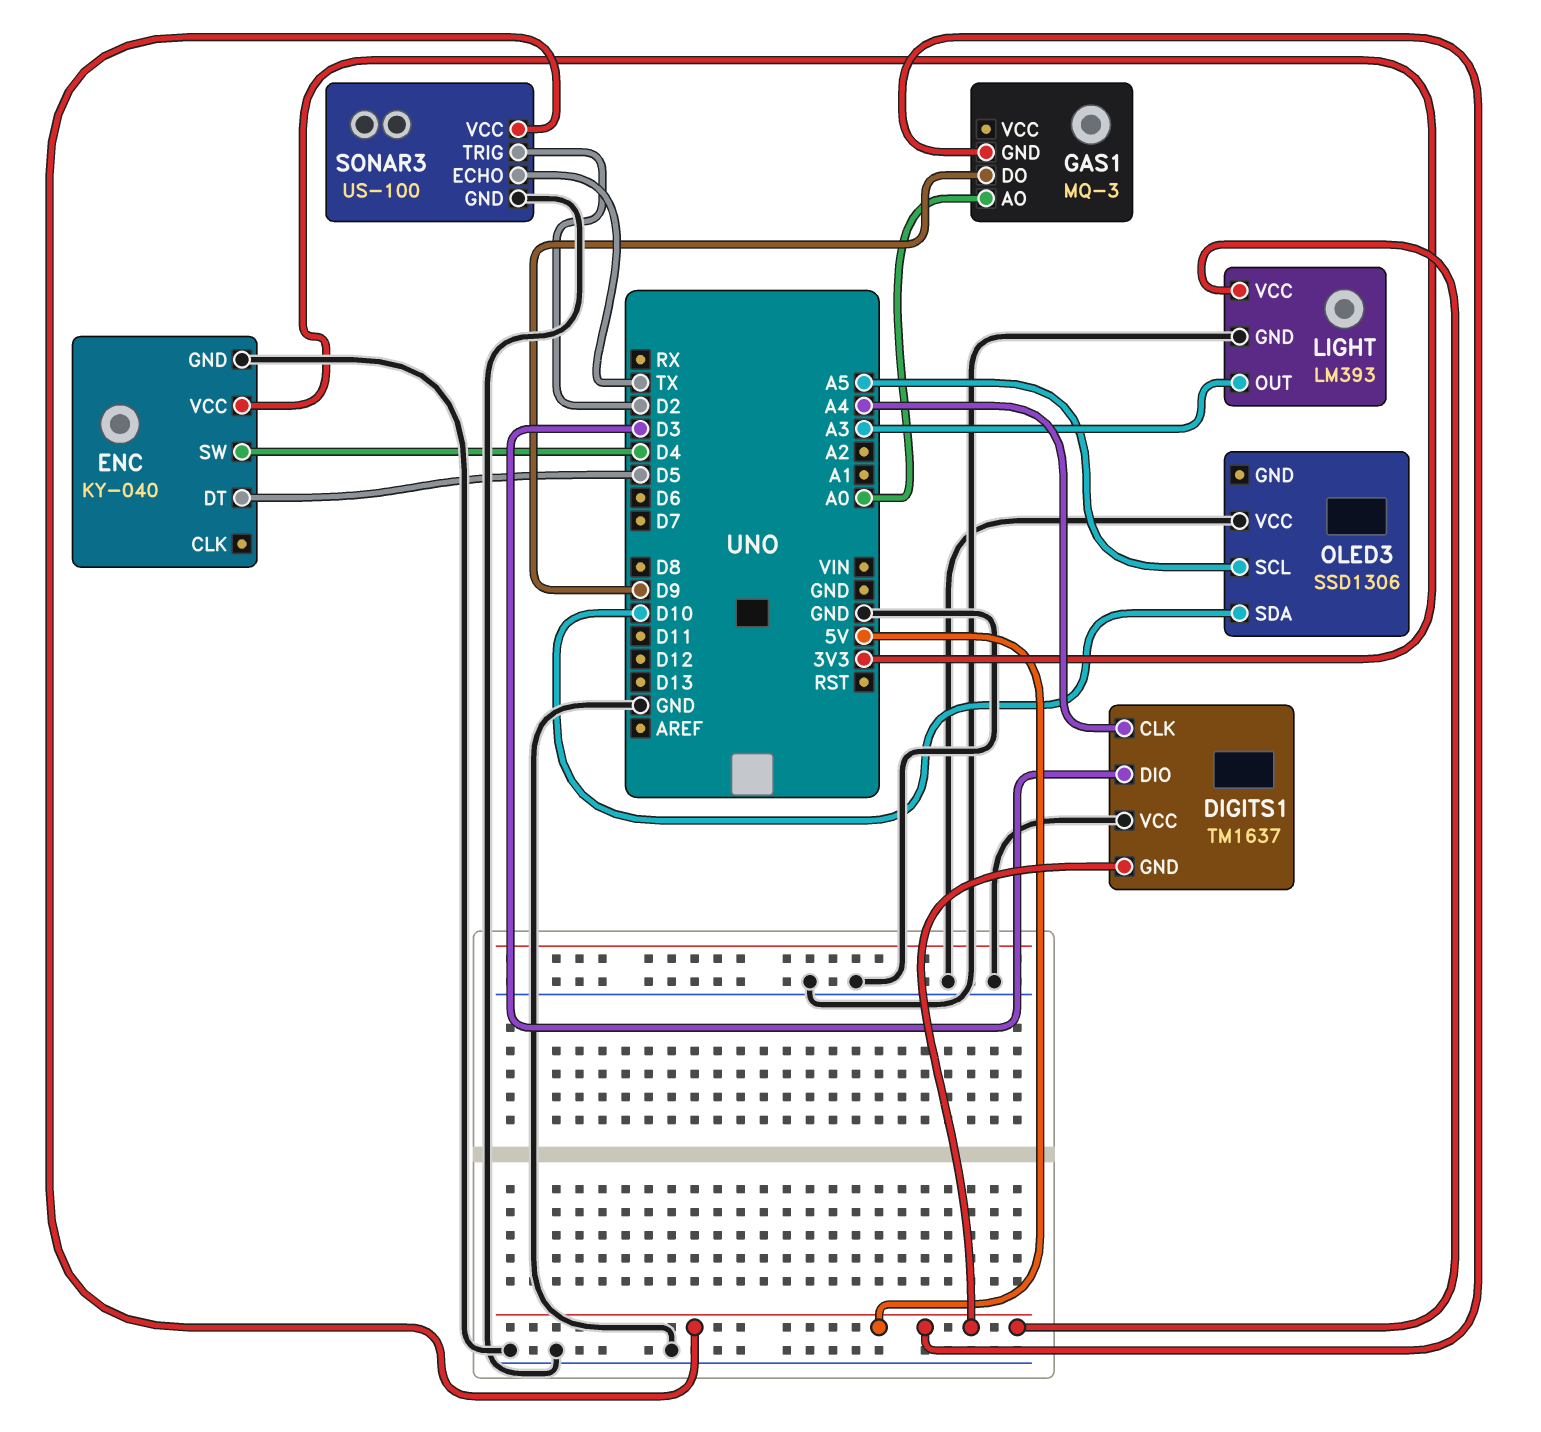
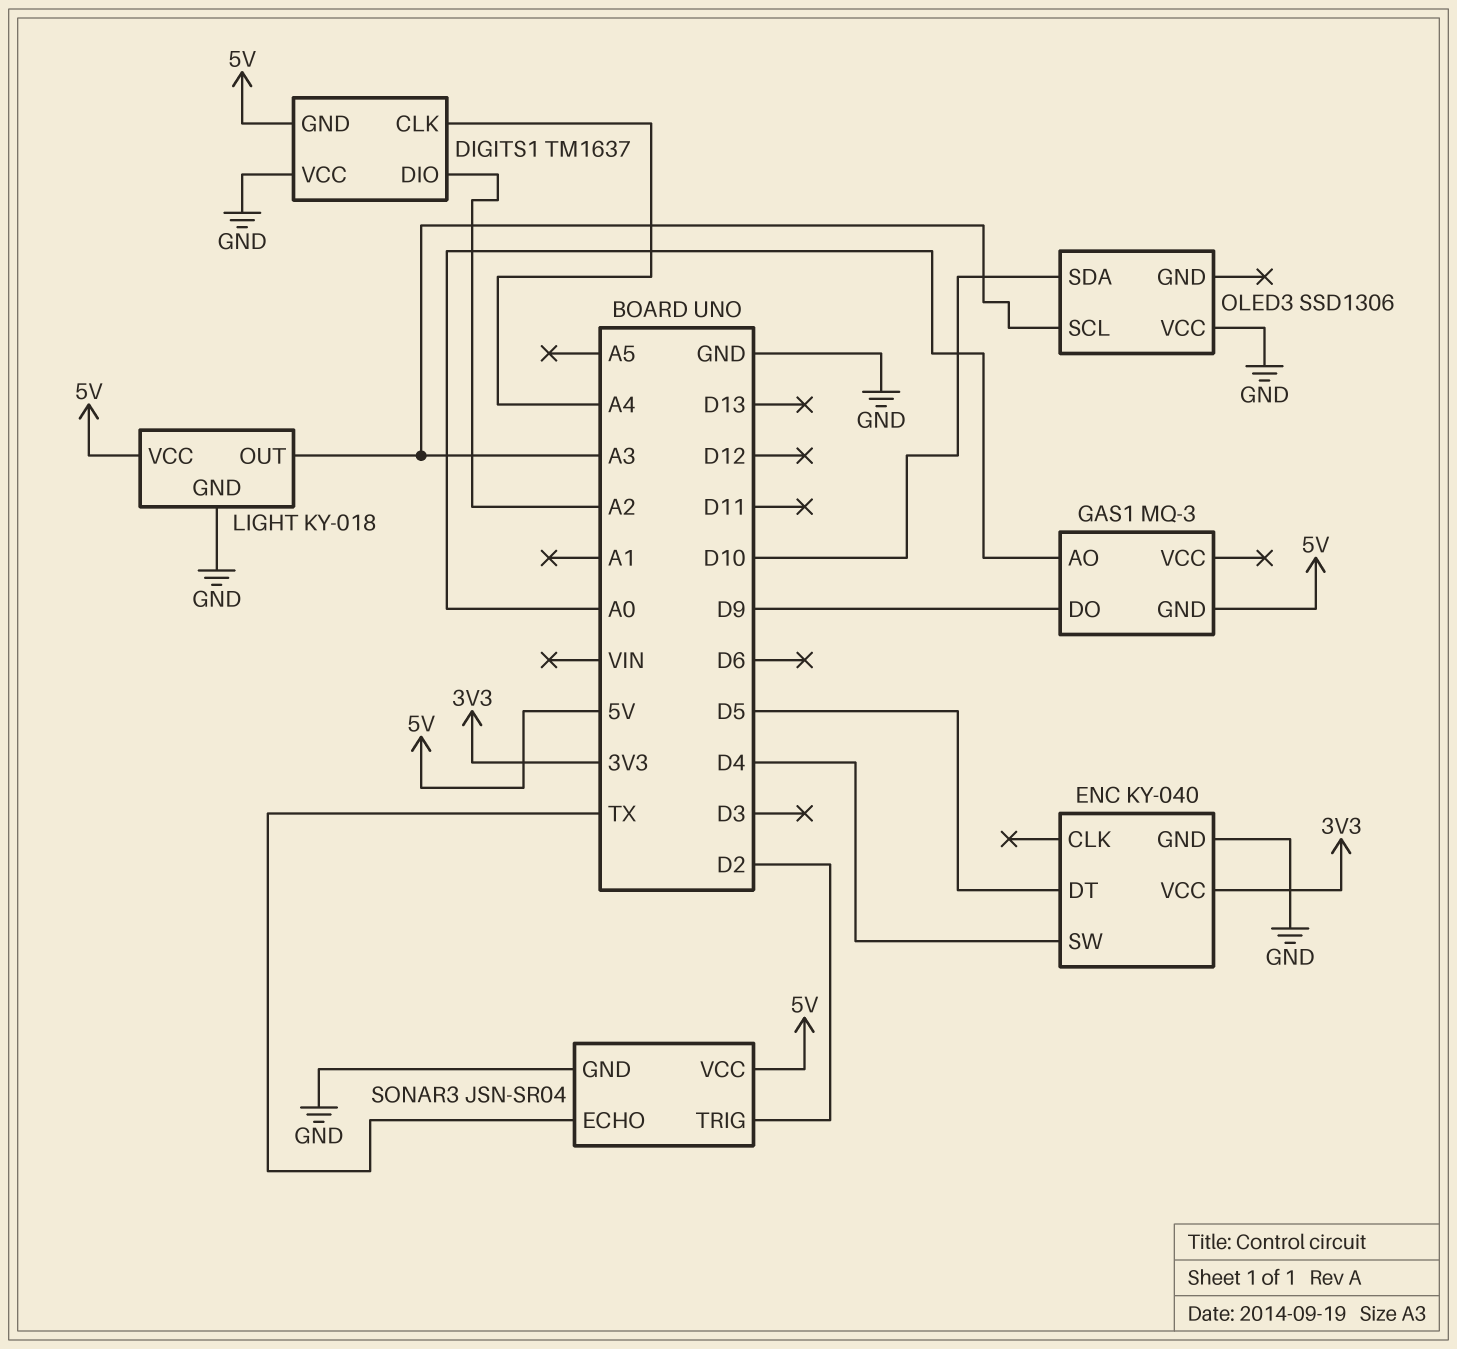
DIGITS1 pin DIO: D3 -> A2
LIGHT: LM393 -> KY-018
OLED3 pin SCL: A5 -> A3
SONAR3: US-100 -> JSN-SR04

